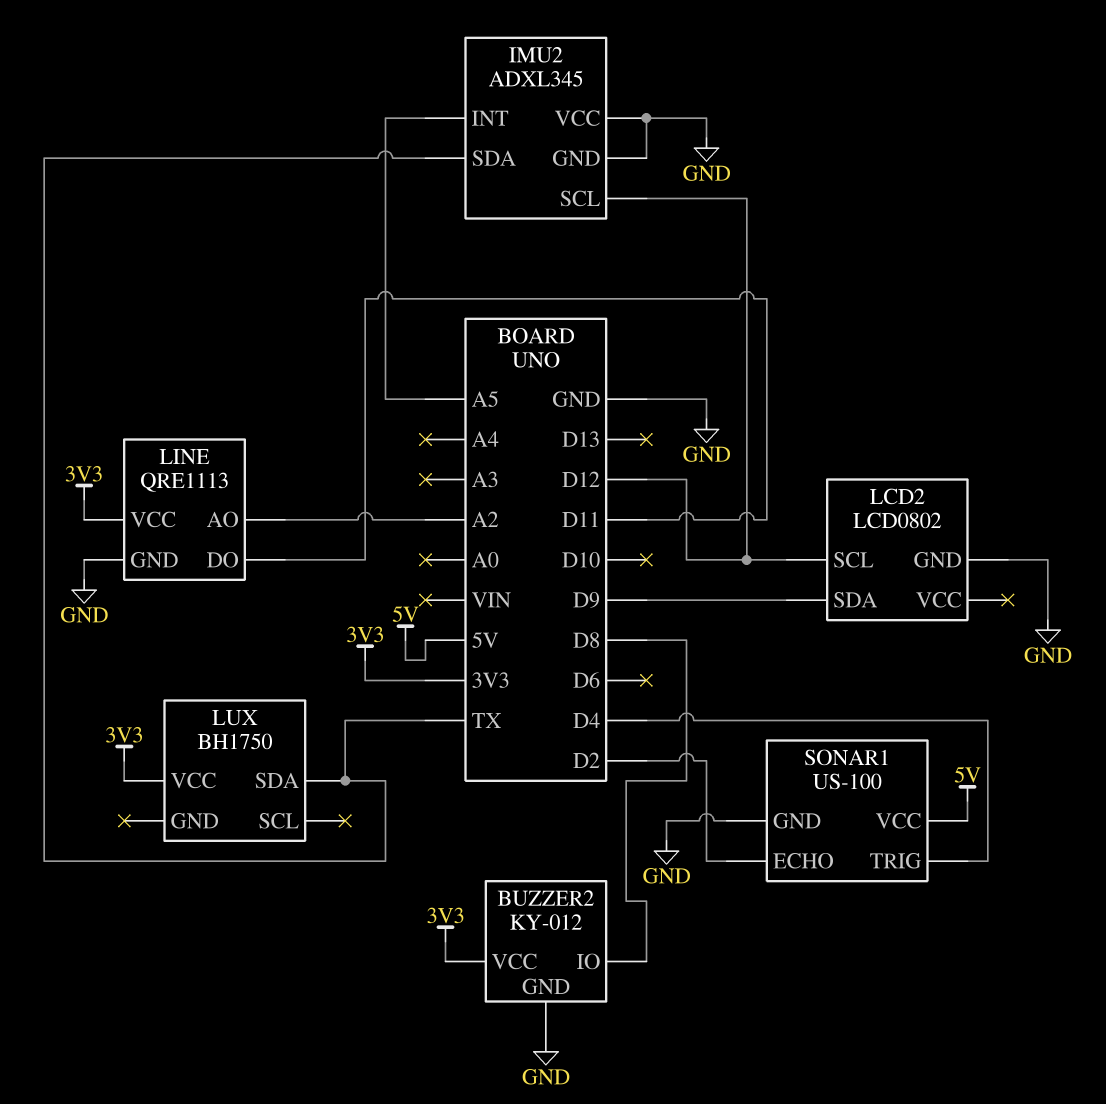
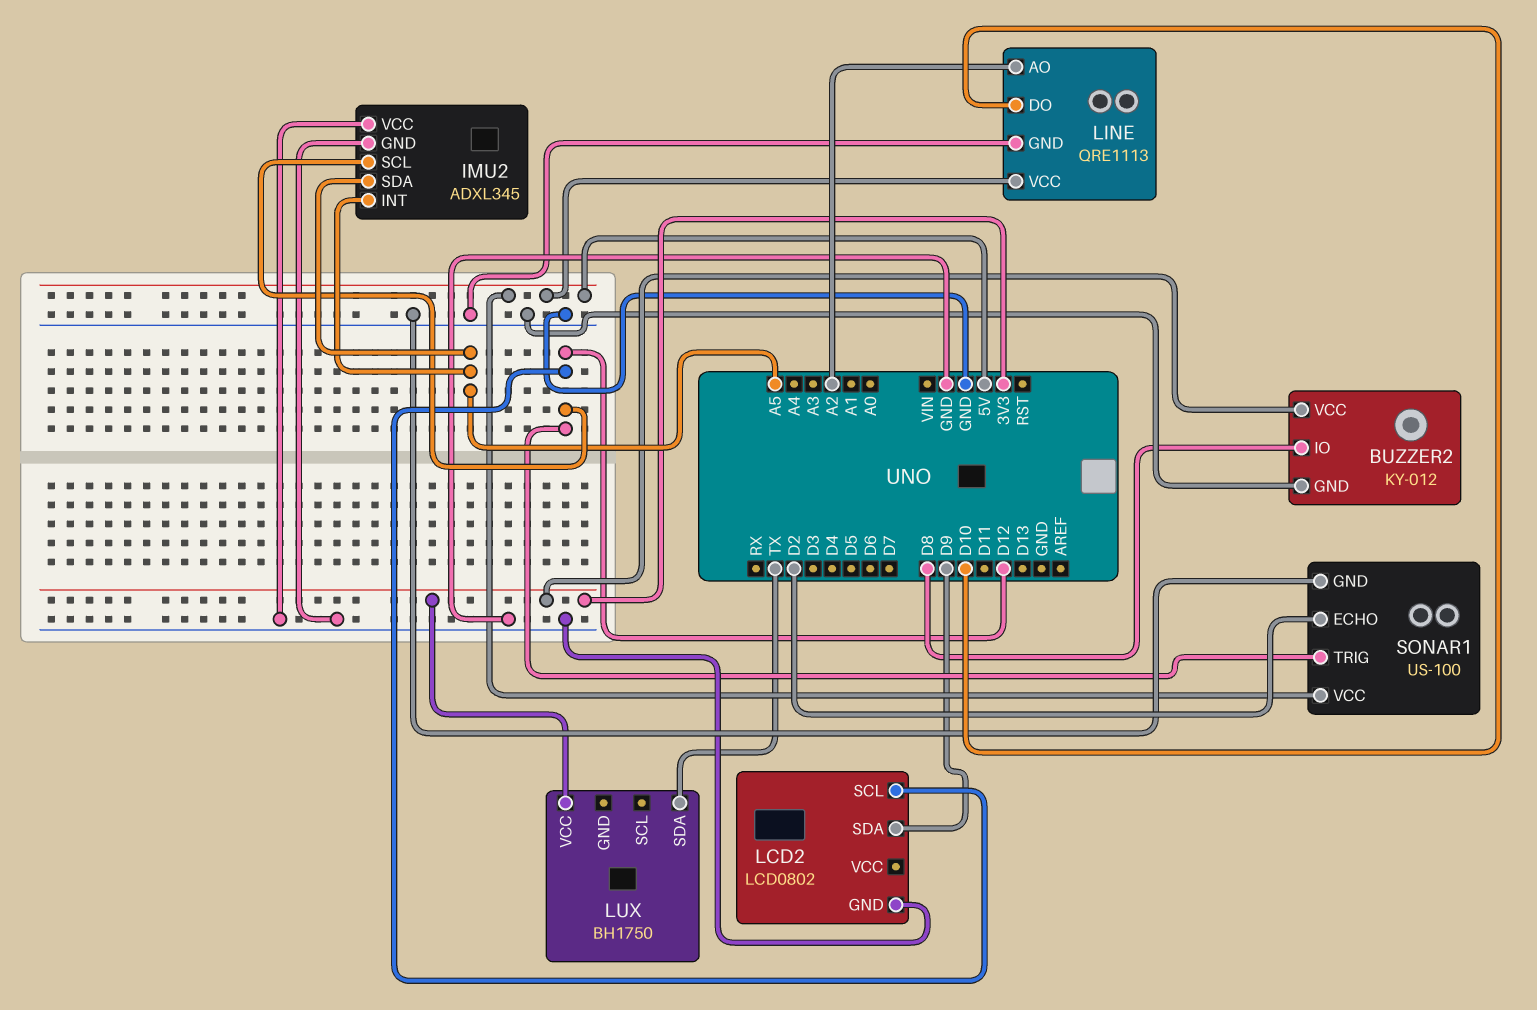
IMU2 pin SDA: TX -> A5
LINE pin DO: D11 -> D10
LINE pin VCC: 3V3 -> 5V
SONAR1 pin TRIG: D4 -> D12

